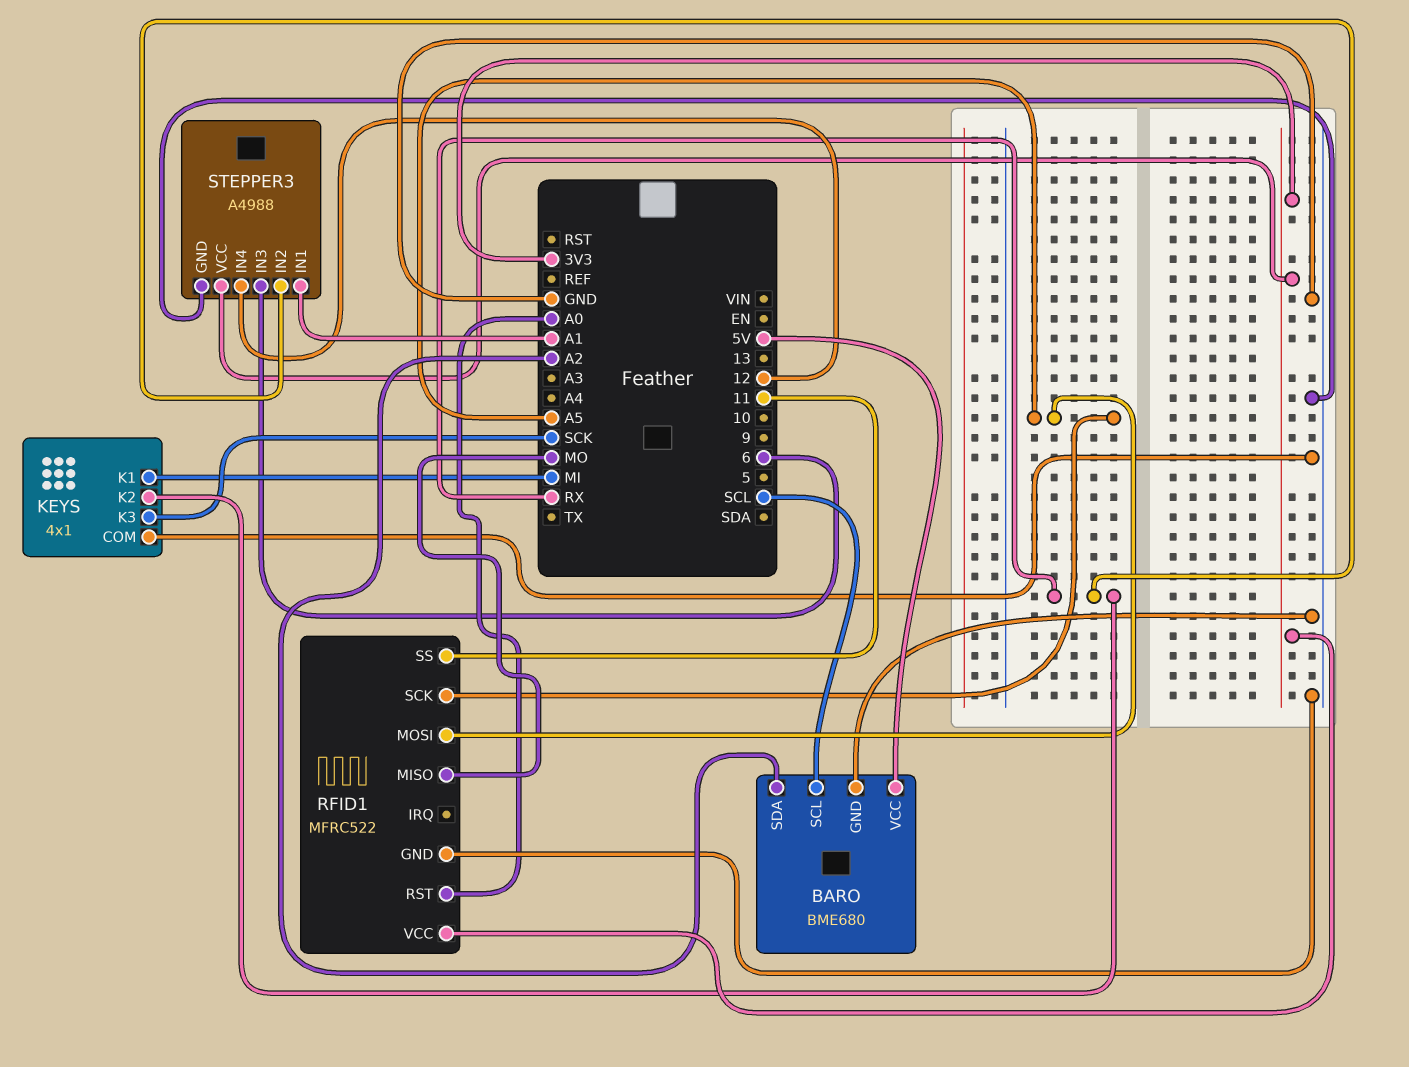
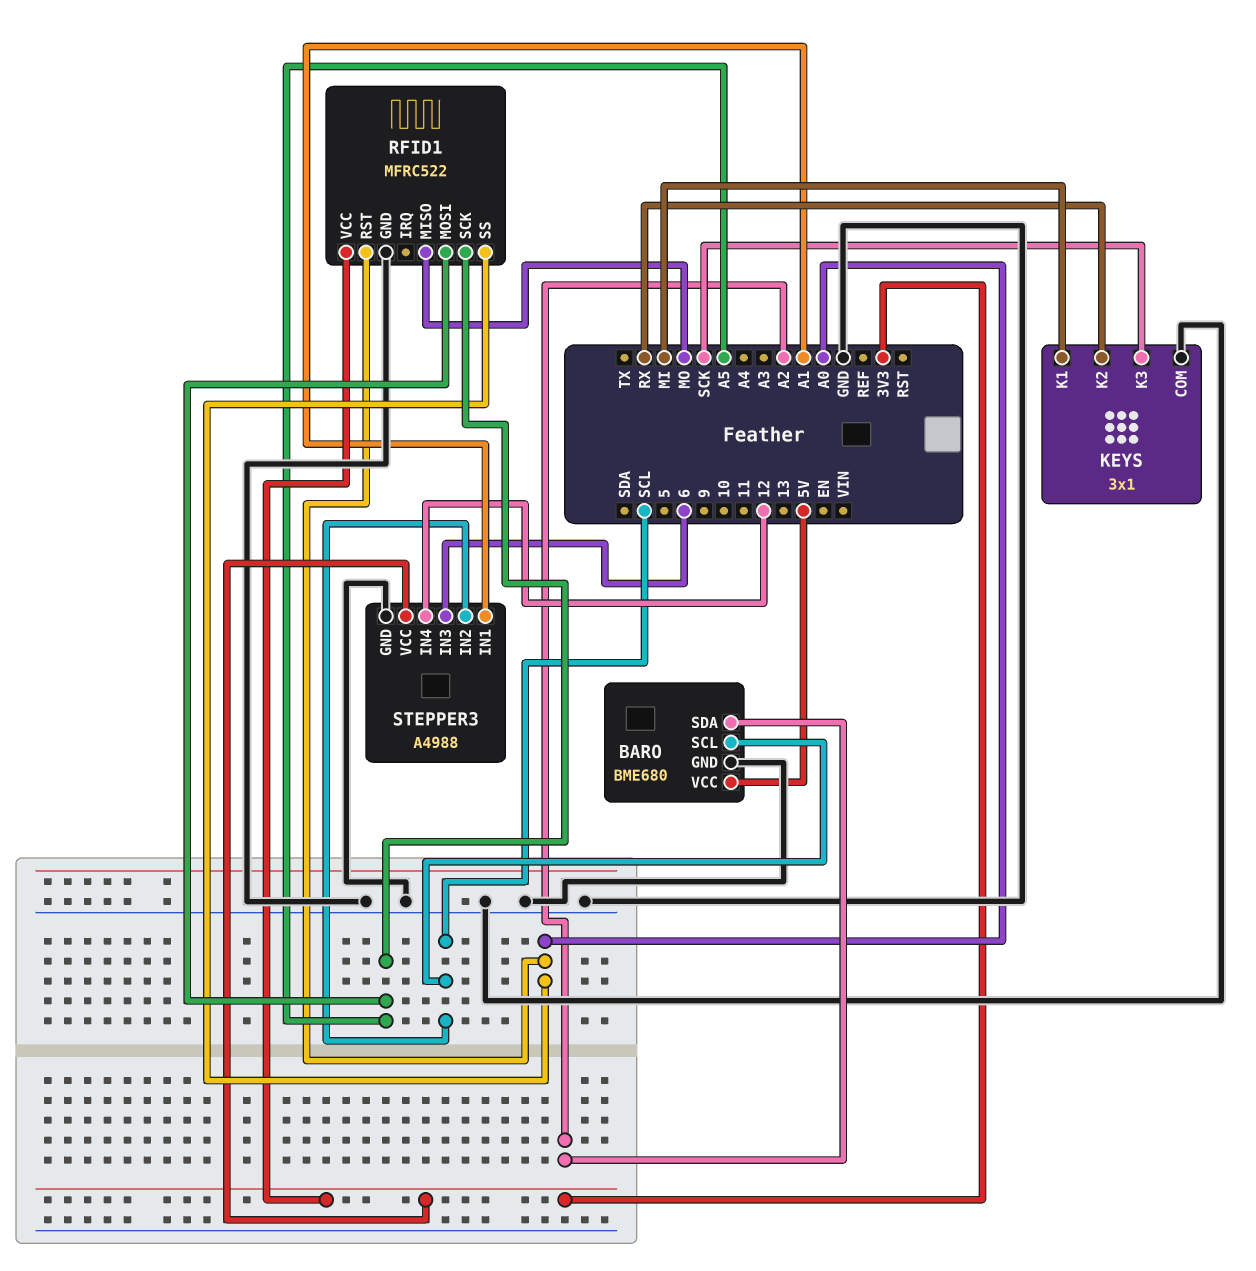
KEYS: 4x1 -> 3x1
RFID1 pin SS: 11 -> A0
STEPPER3 pin IN2: RX -> SCL

